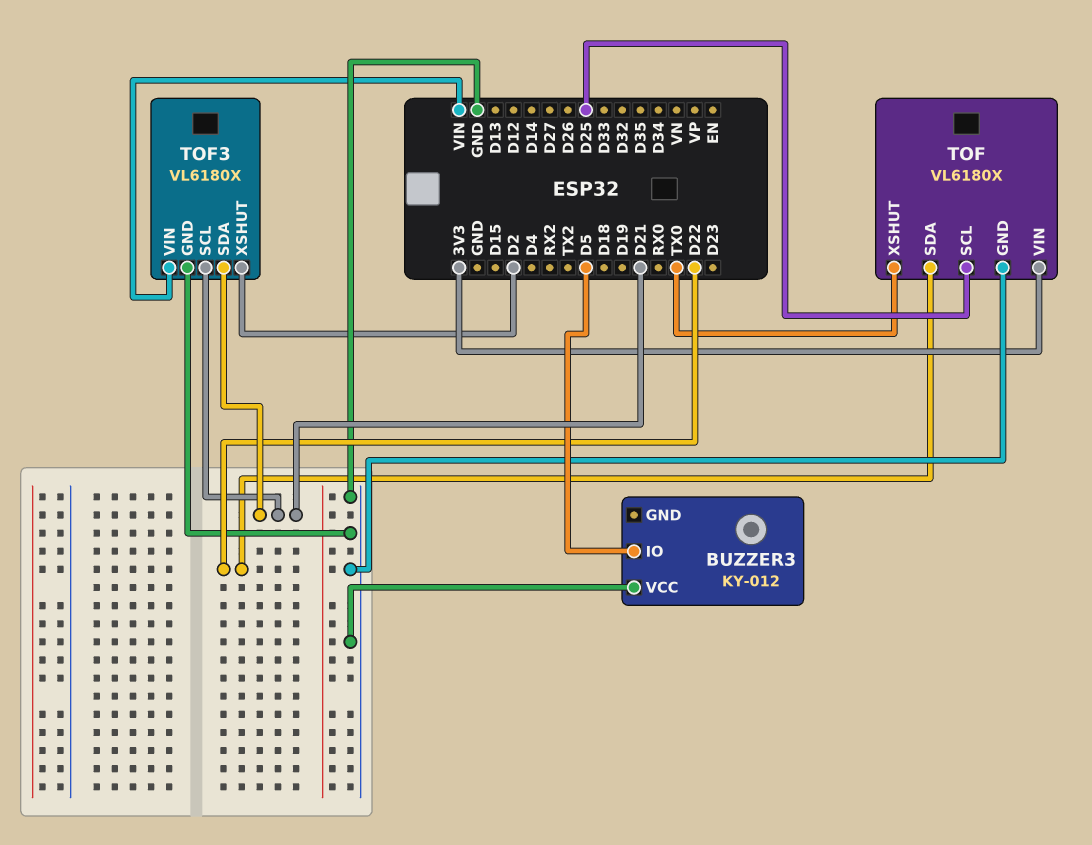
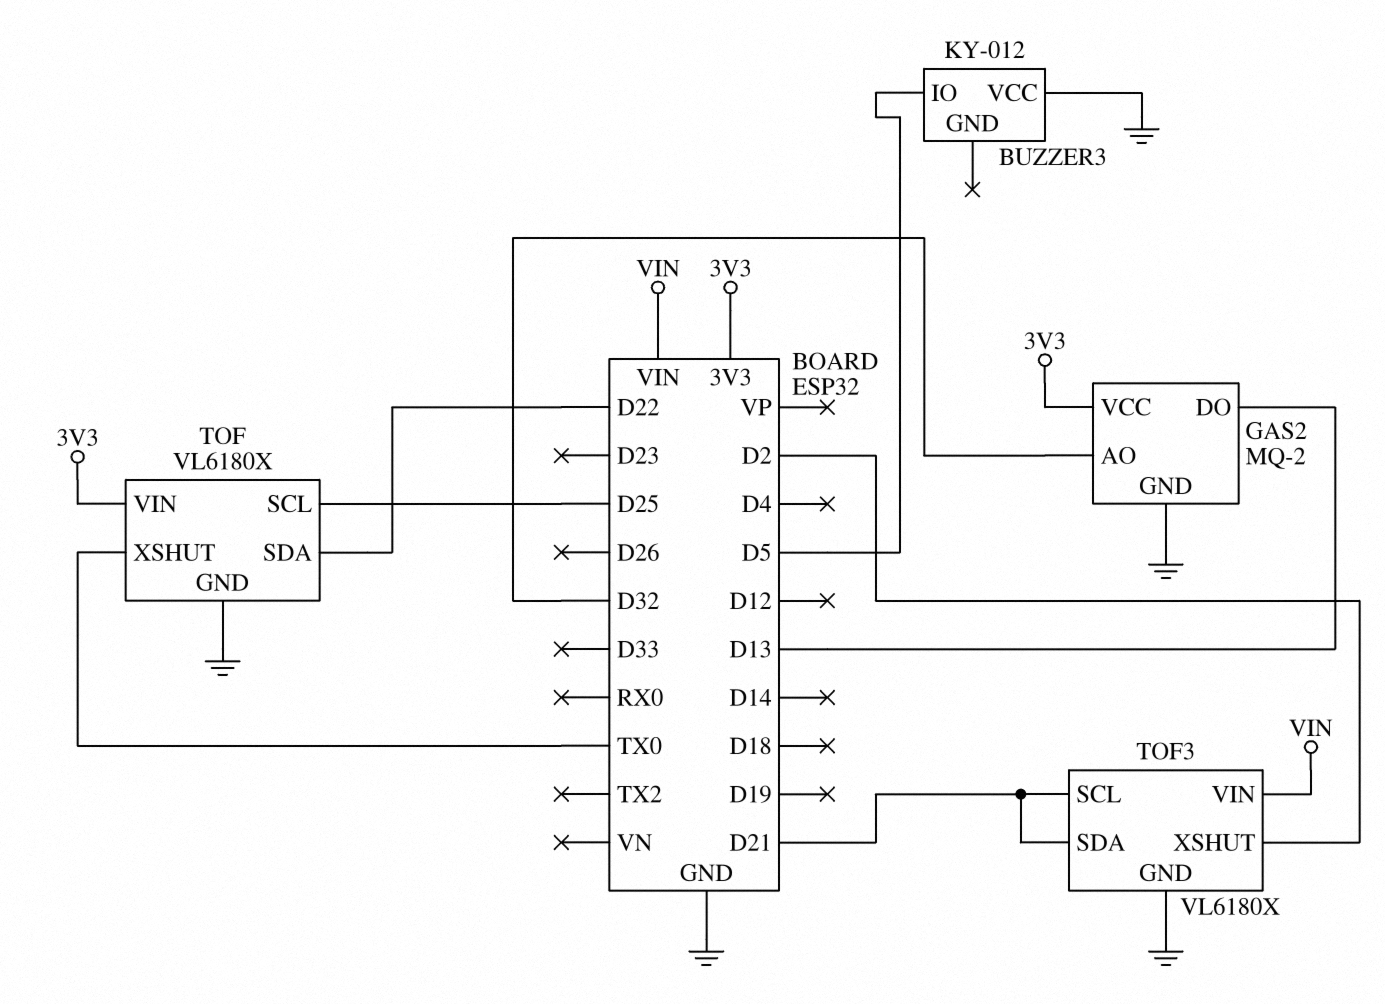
GAS2: none -> MQ-2
GAS2 pin AO: none -> D32
GAS2 pin DO: none -> D13
GAS2 pin GND: none -> GND
GAS2 pin VCC: none -> 3V3

